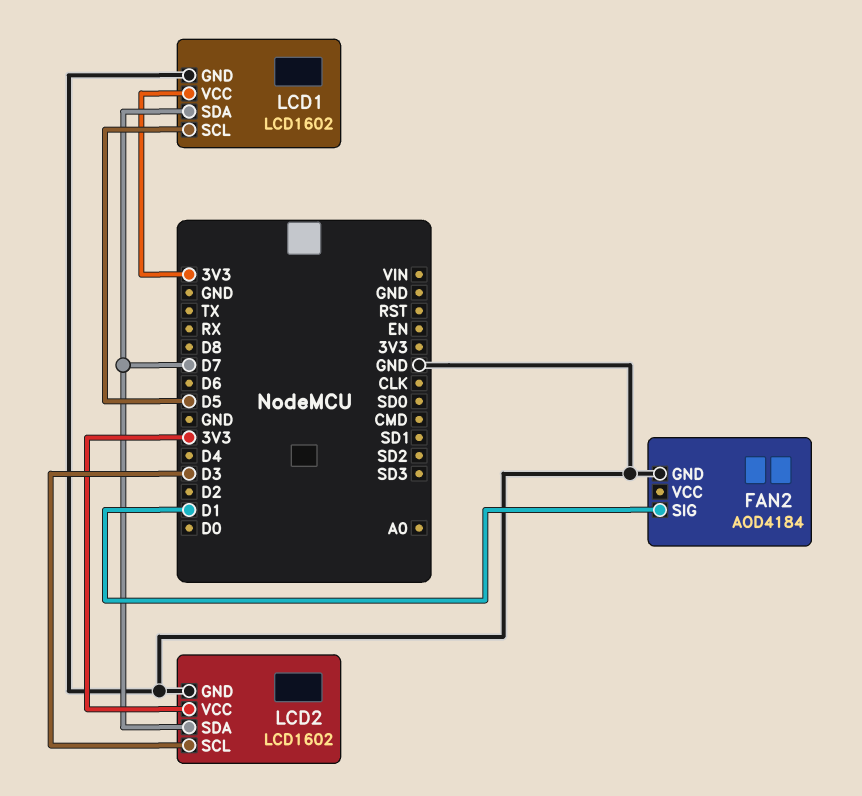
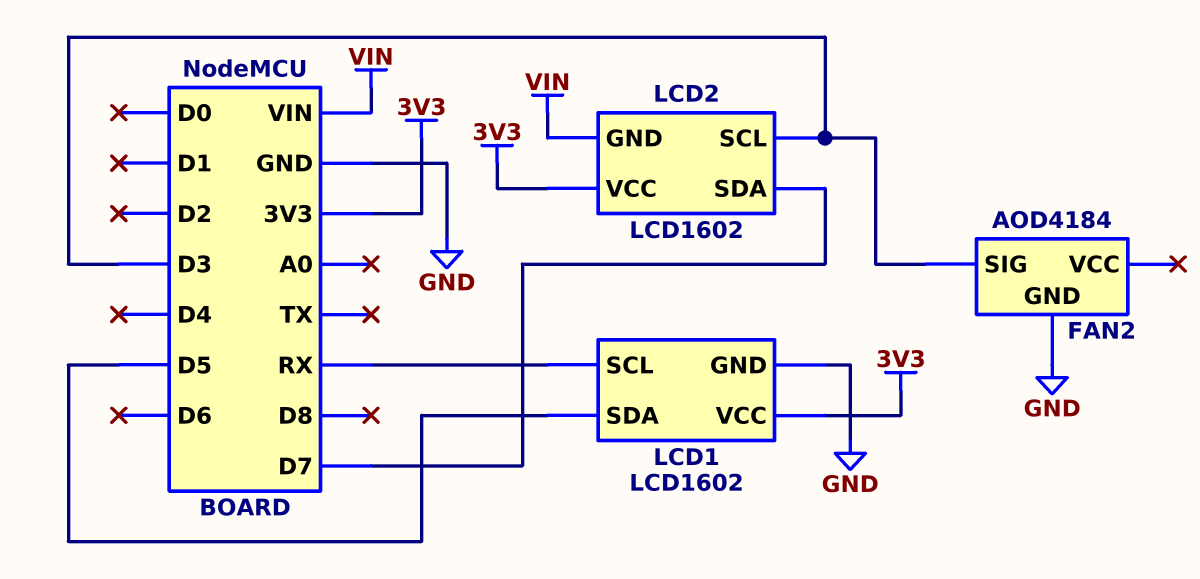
FAN2 pin SIG: D1 -> D3
LCD1 pin SCL: D5 -> RX
LCD1 pin SDA: D7 -> D5
LCD2 pin GND: GND -> VIN

